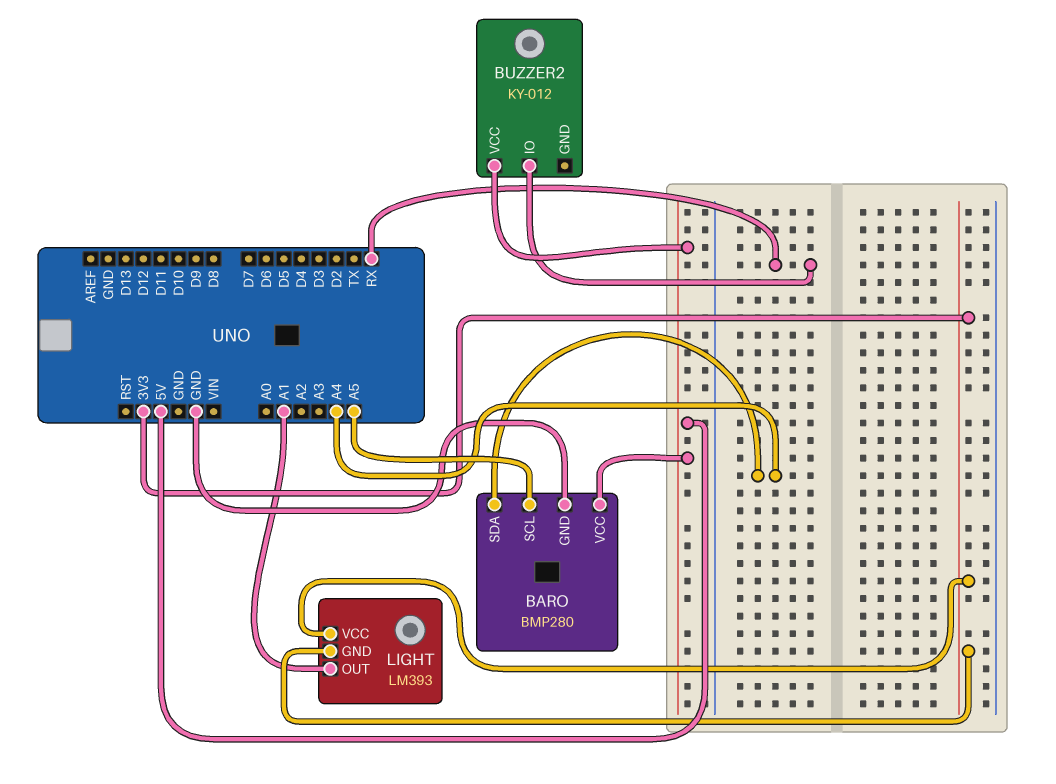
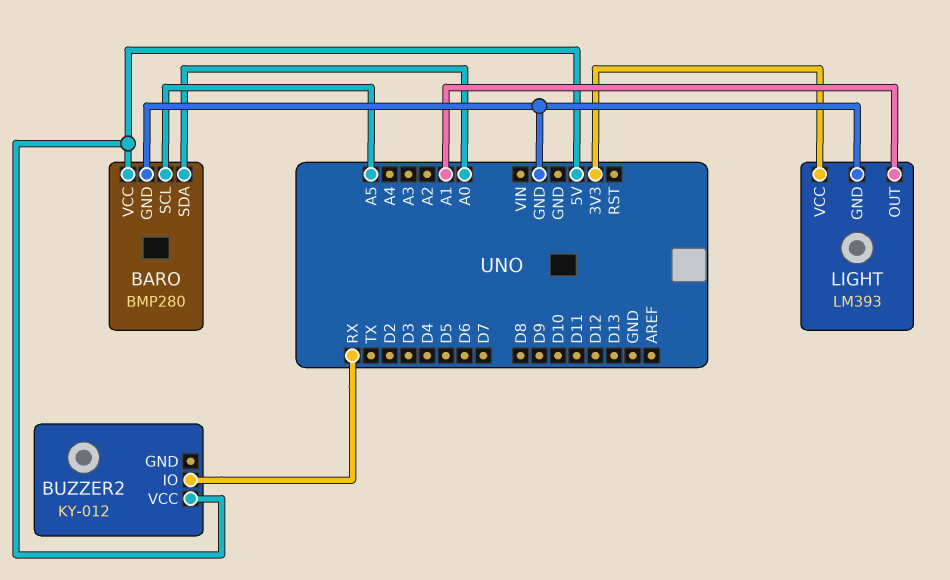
BARO pin SDA: A4 -> A0
LIGHT pin GND: 3V3 -> GND

